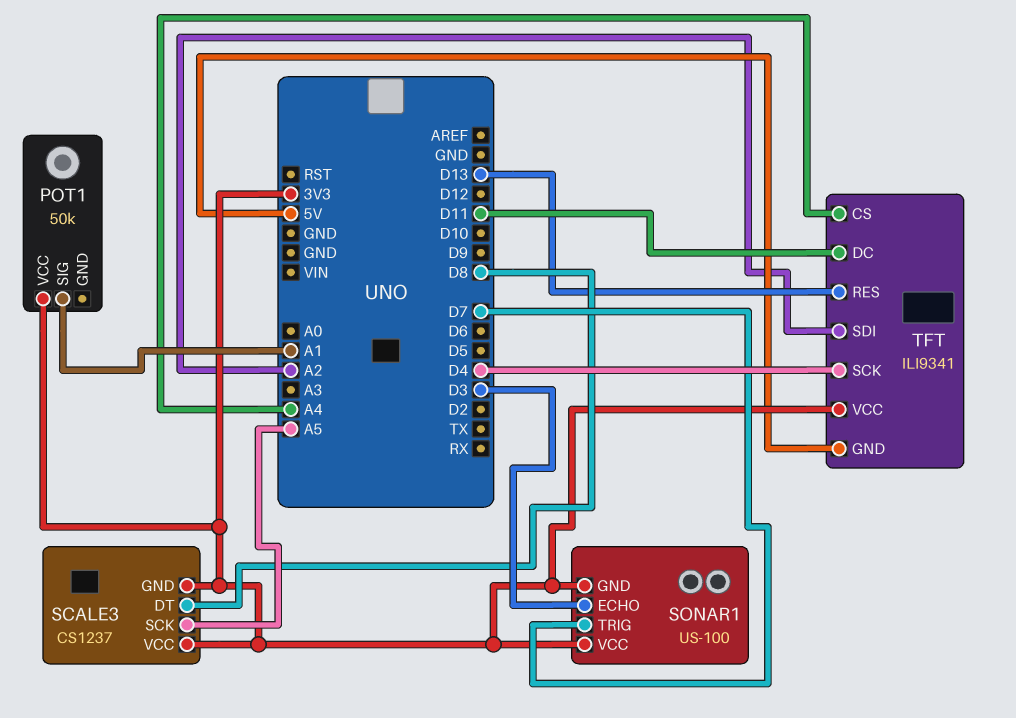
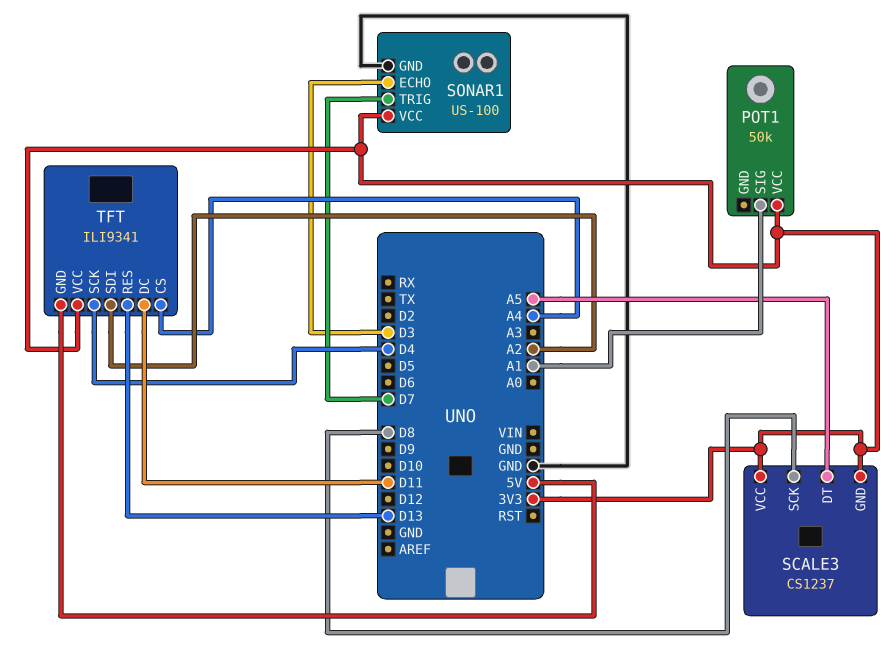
SCALE3 pin DT: D8 -> A5
SCALE3 pin SCK: A5 -> D8
SONAR1 pin GND: 3V3 -> GND

